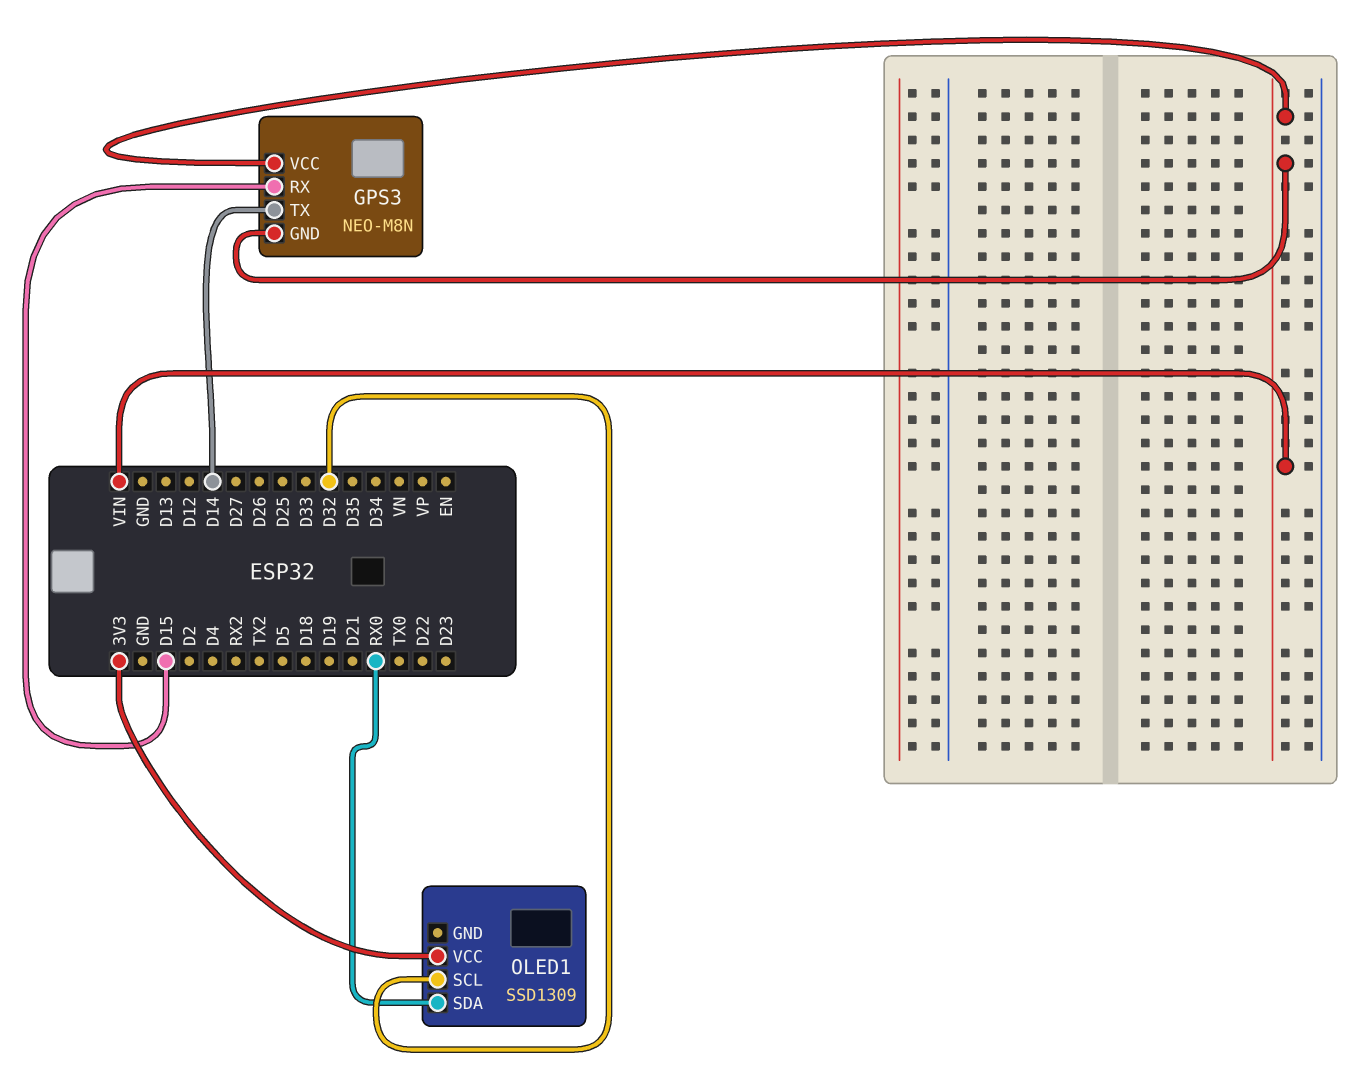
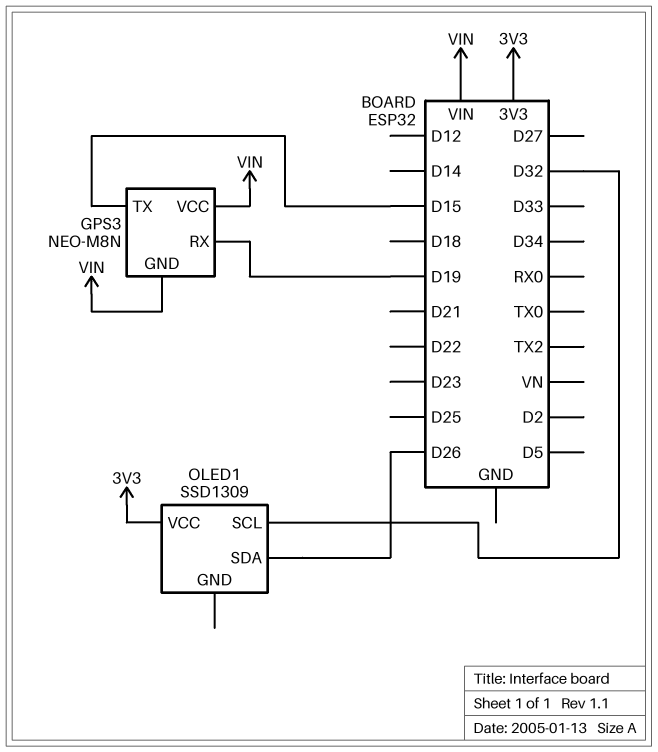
GPS3 pin RX: D15 -> D19
GPS3 pin TX: D14 -> D15
OLED1 pin SDA: RX0 -> D26

